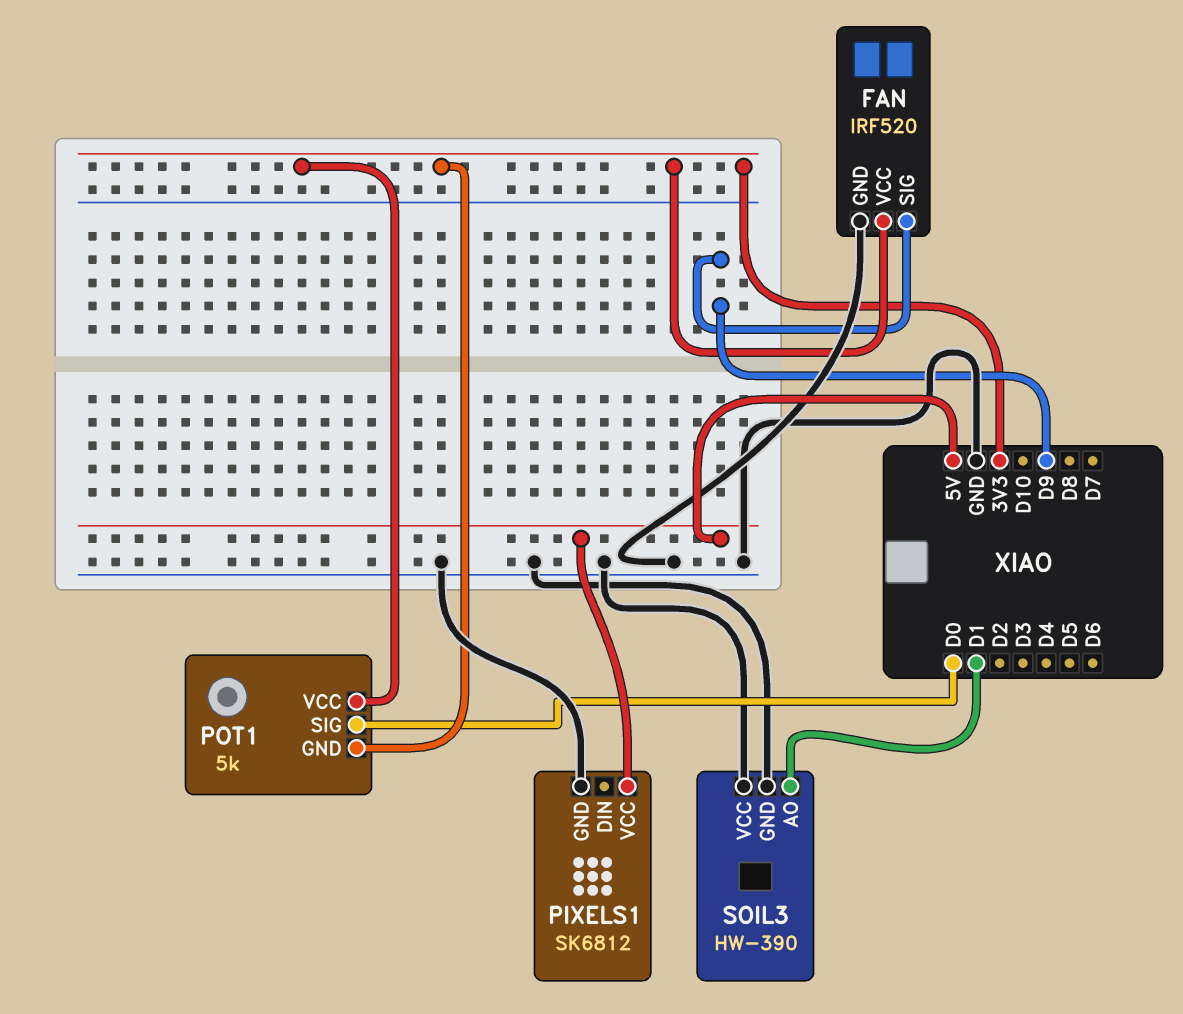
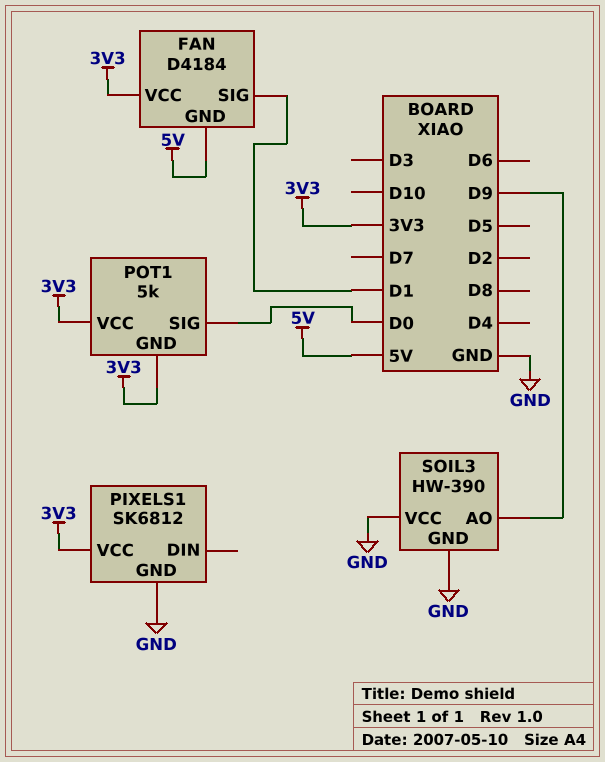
FAN: IRF520 -> D4184
FAN pin GND: GND -> 5V
FAN pin SIG: D9 -> D1
PIXELS1 pin VCC: 5V -> 3V3
SOIL3 pin AO: D1 -> D9

